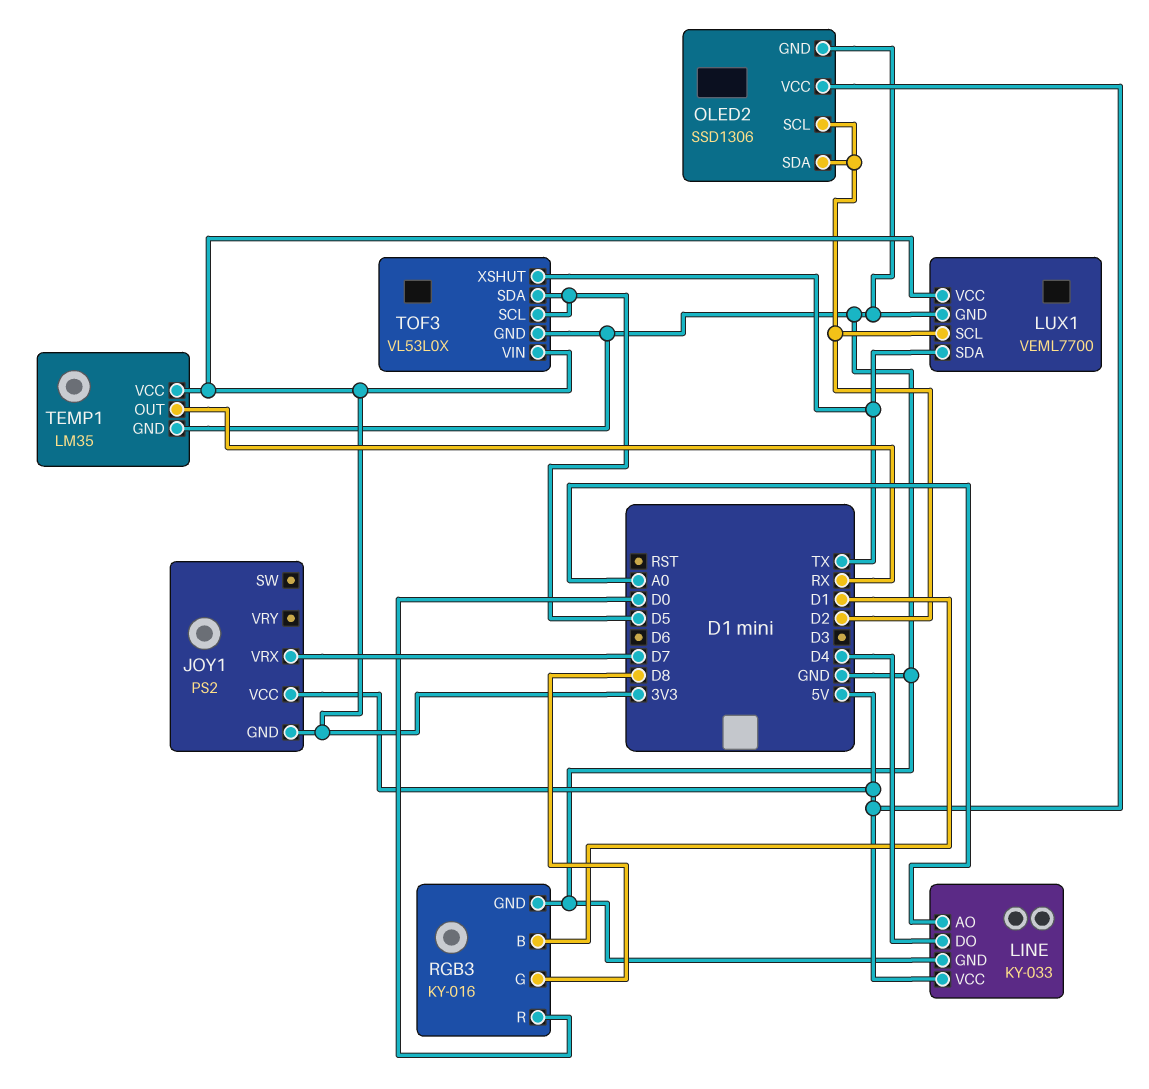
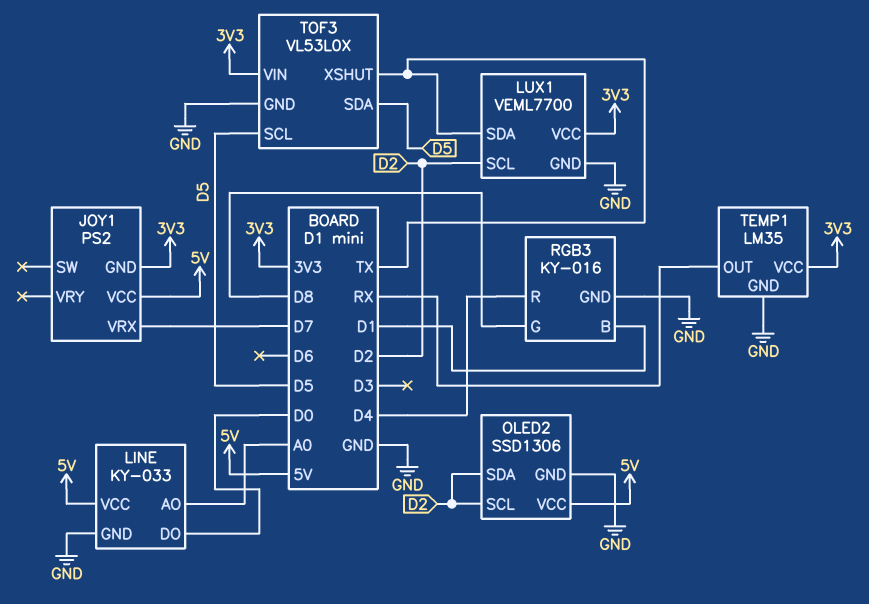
LINE pin DO: D4 -> D0
RGB3 pin R: D0 -> D4

